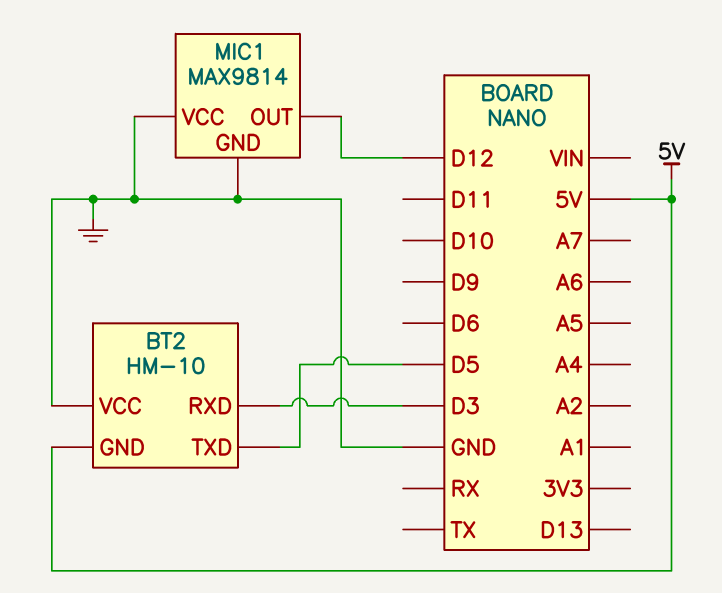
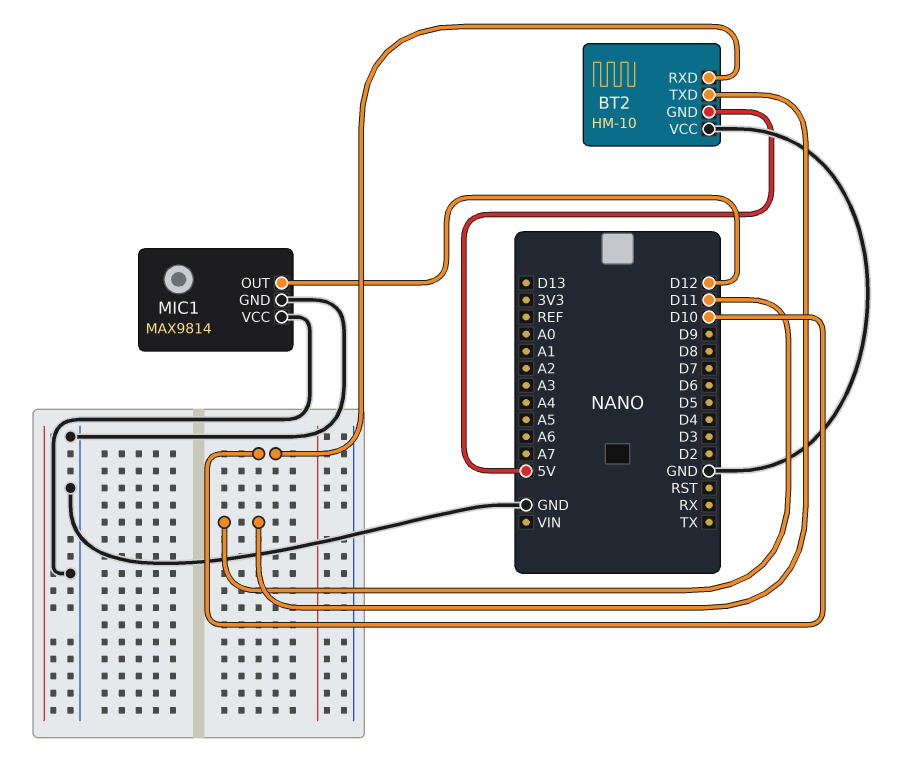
BT2 pin RXD: D3 -> D10
BT2 pin TXD: D5 -> D11

